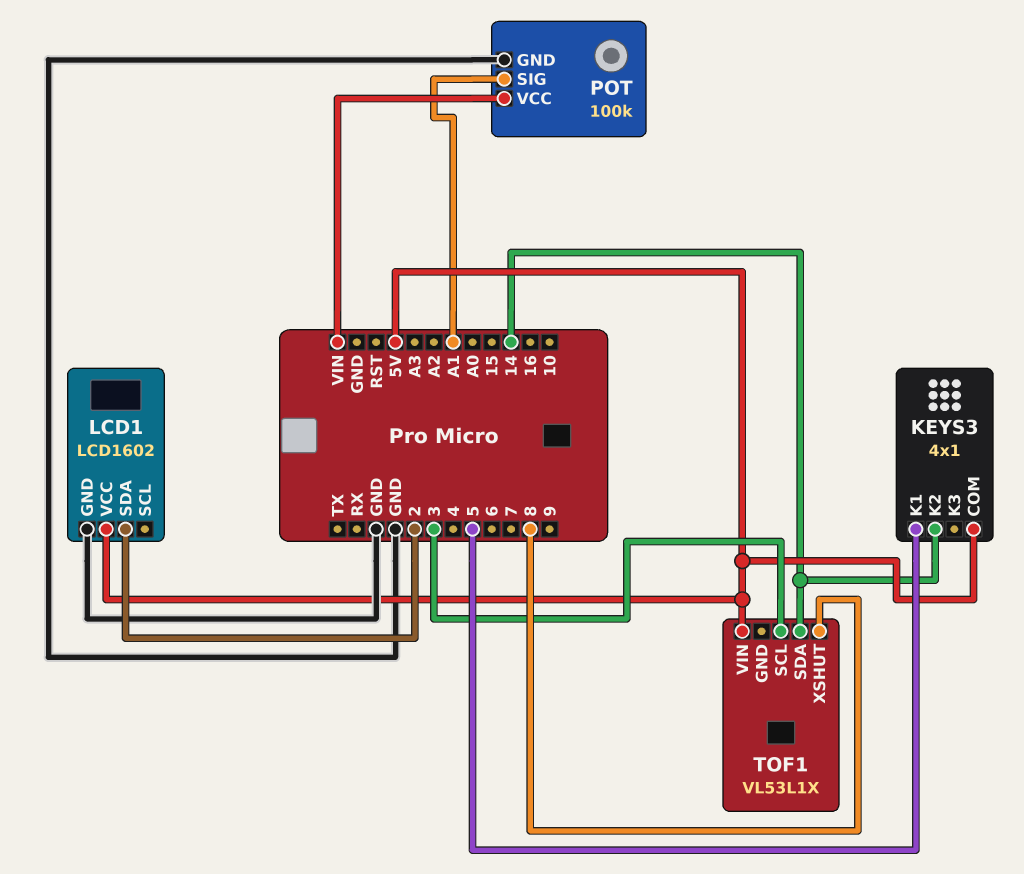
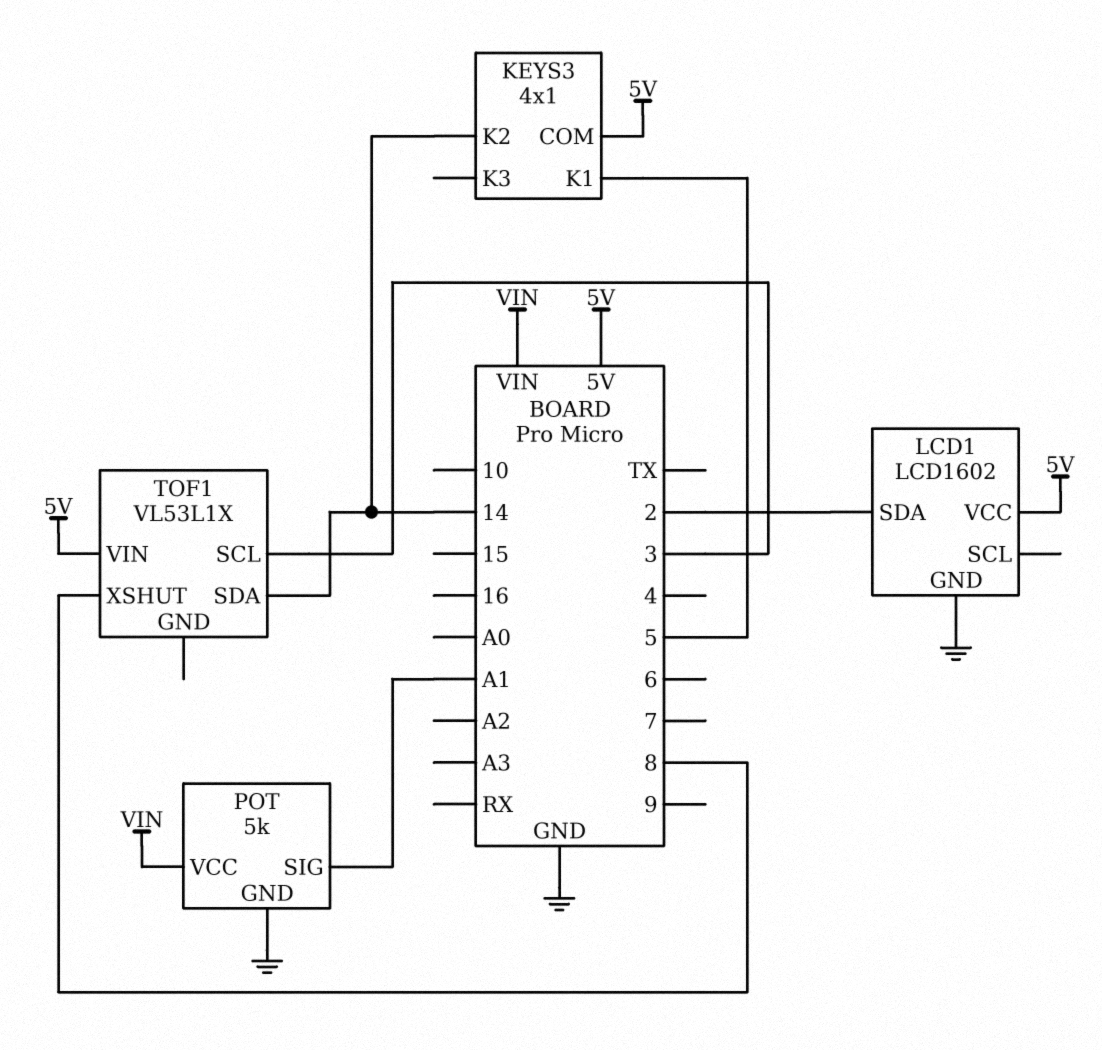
POT: 100k -> 5k

